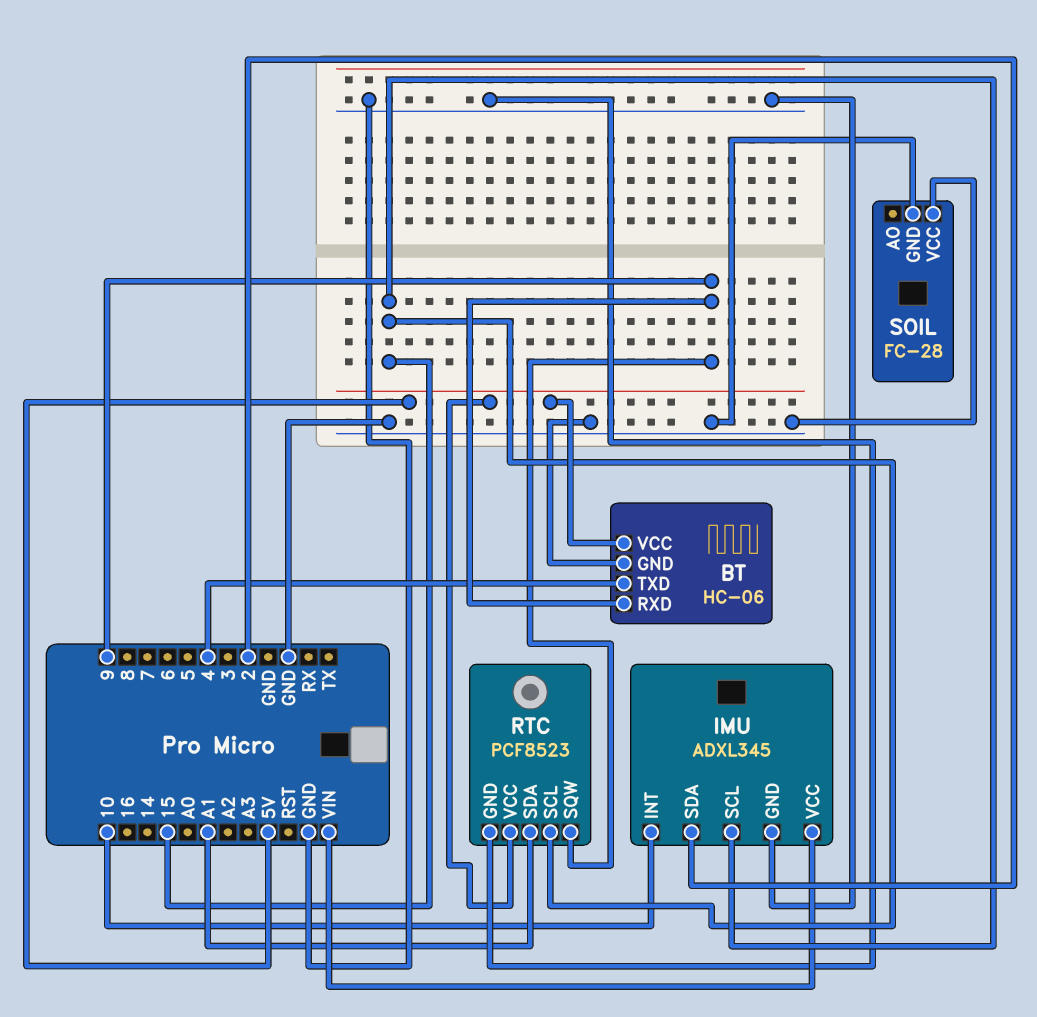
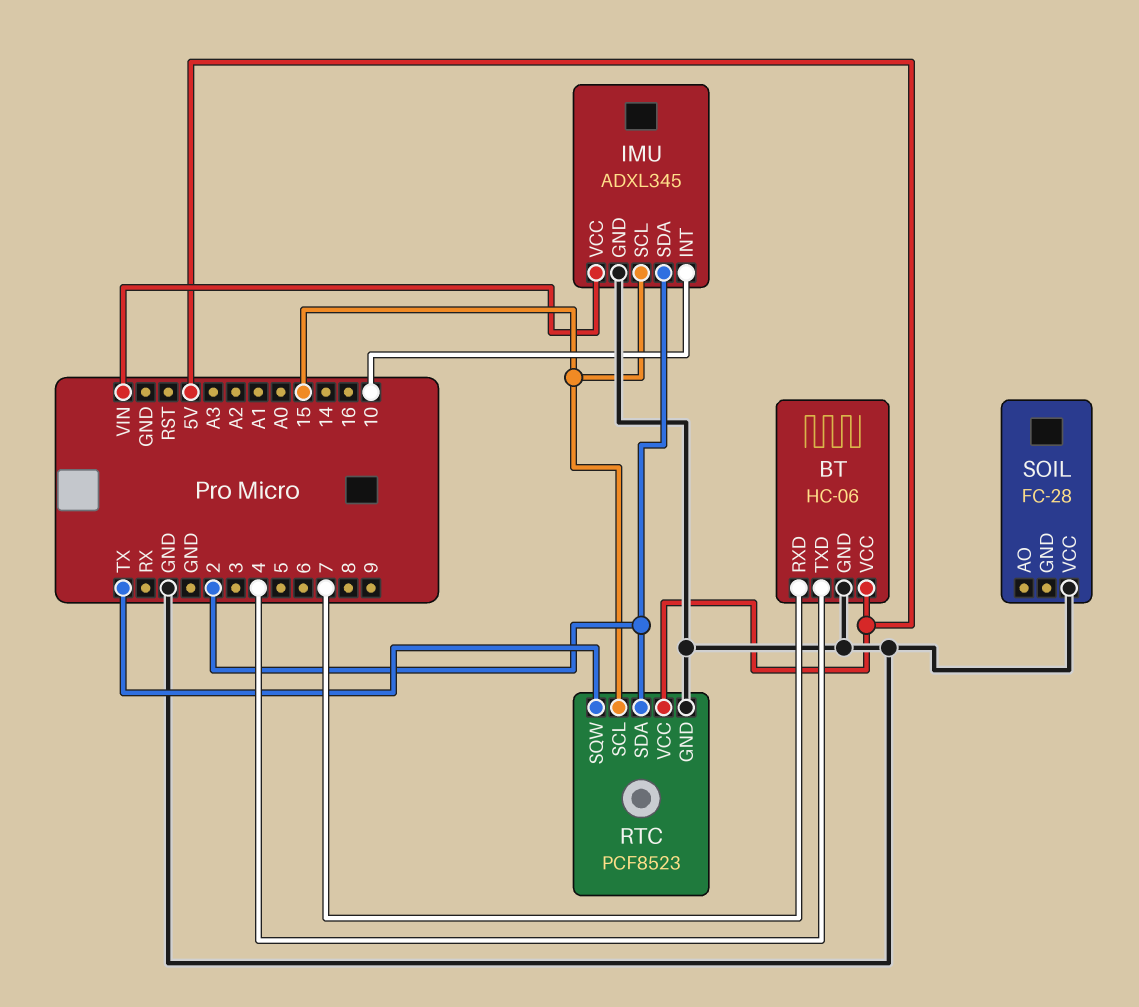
BT pin RXD: 9 -> 7
RTC pin SDA: A1 -> 2
RTC pin SQW: 9 -> TX
SOIL pin GND: GND -> none

